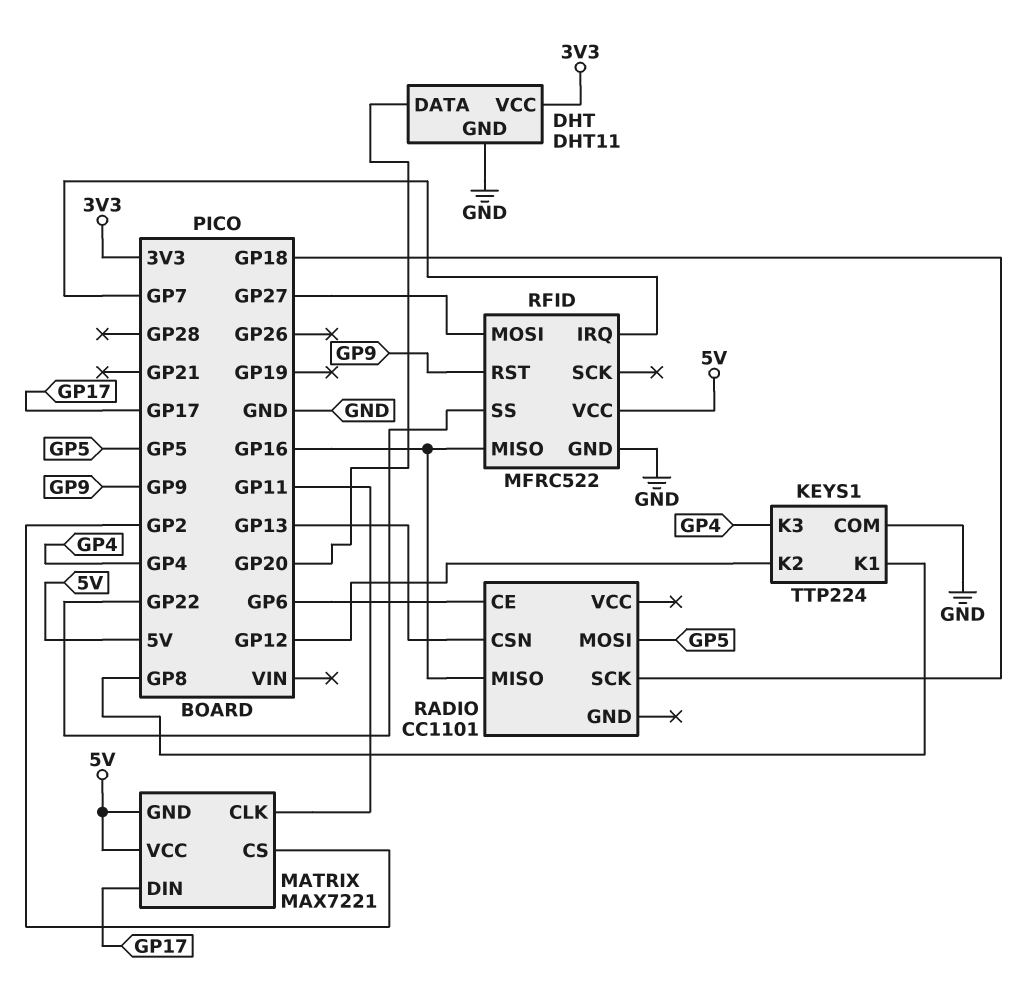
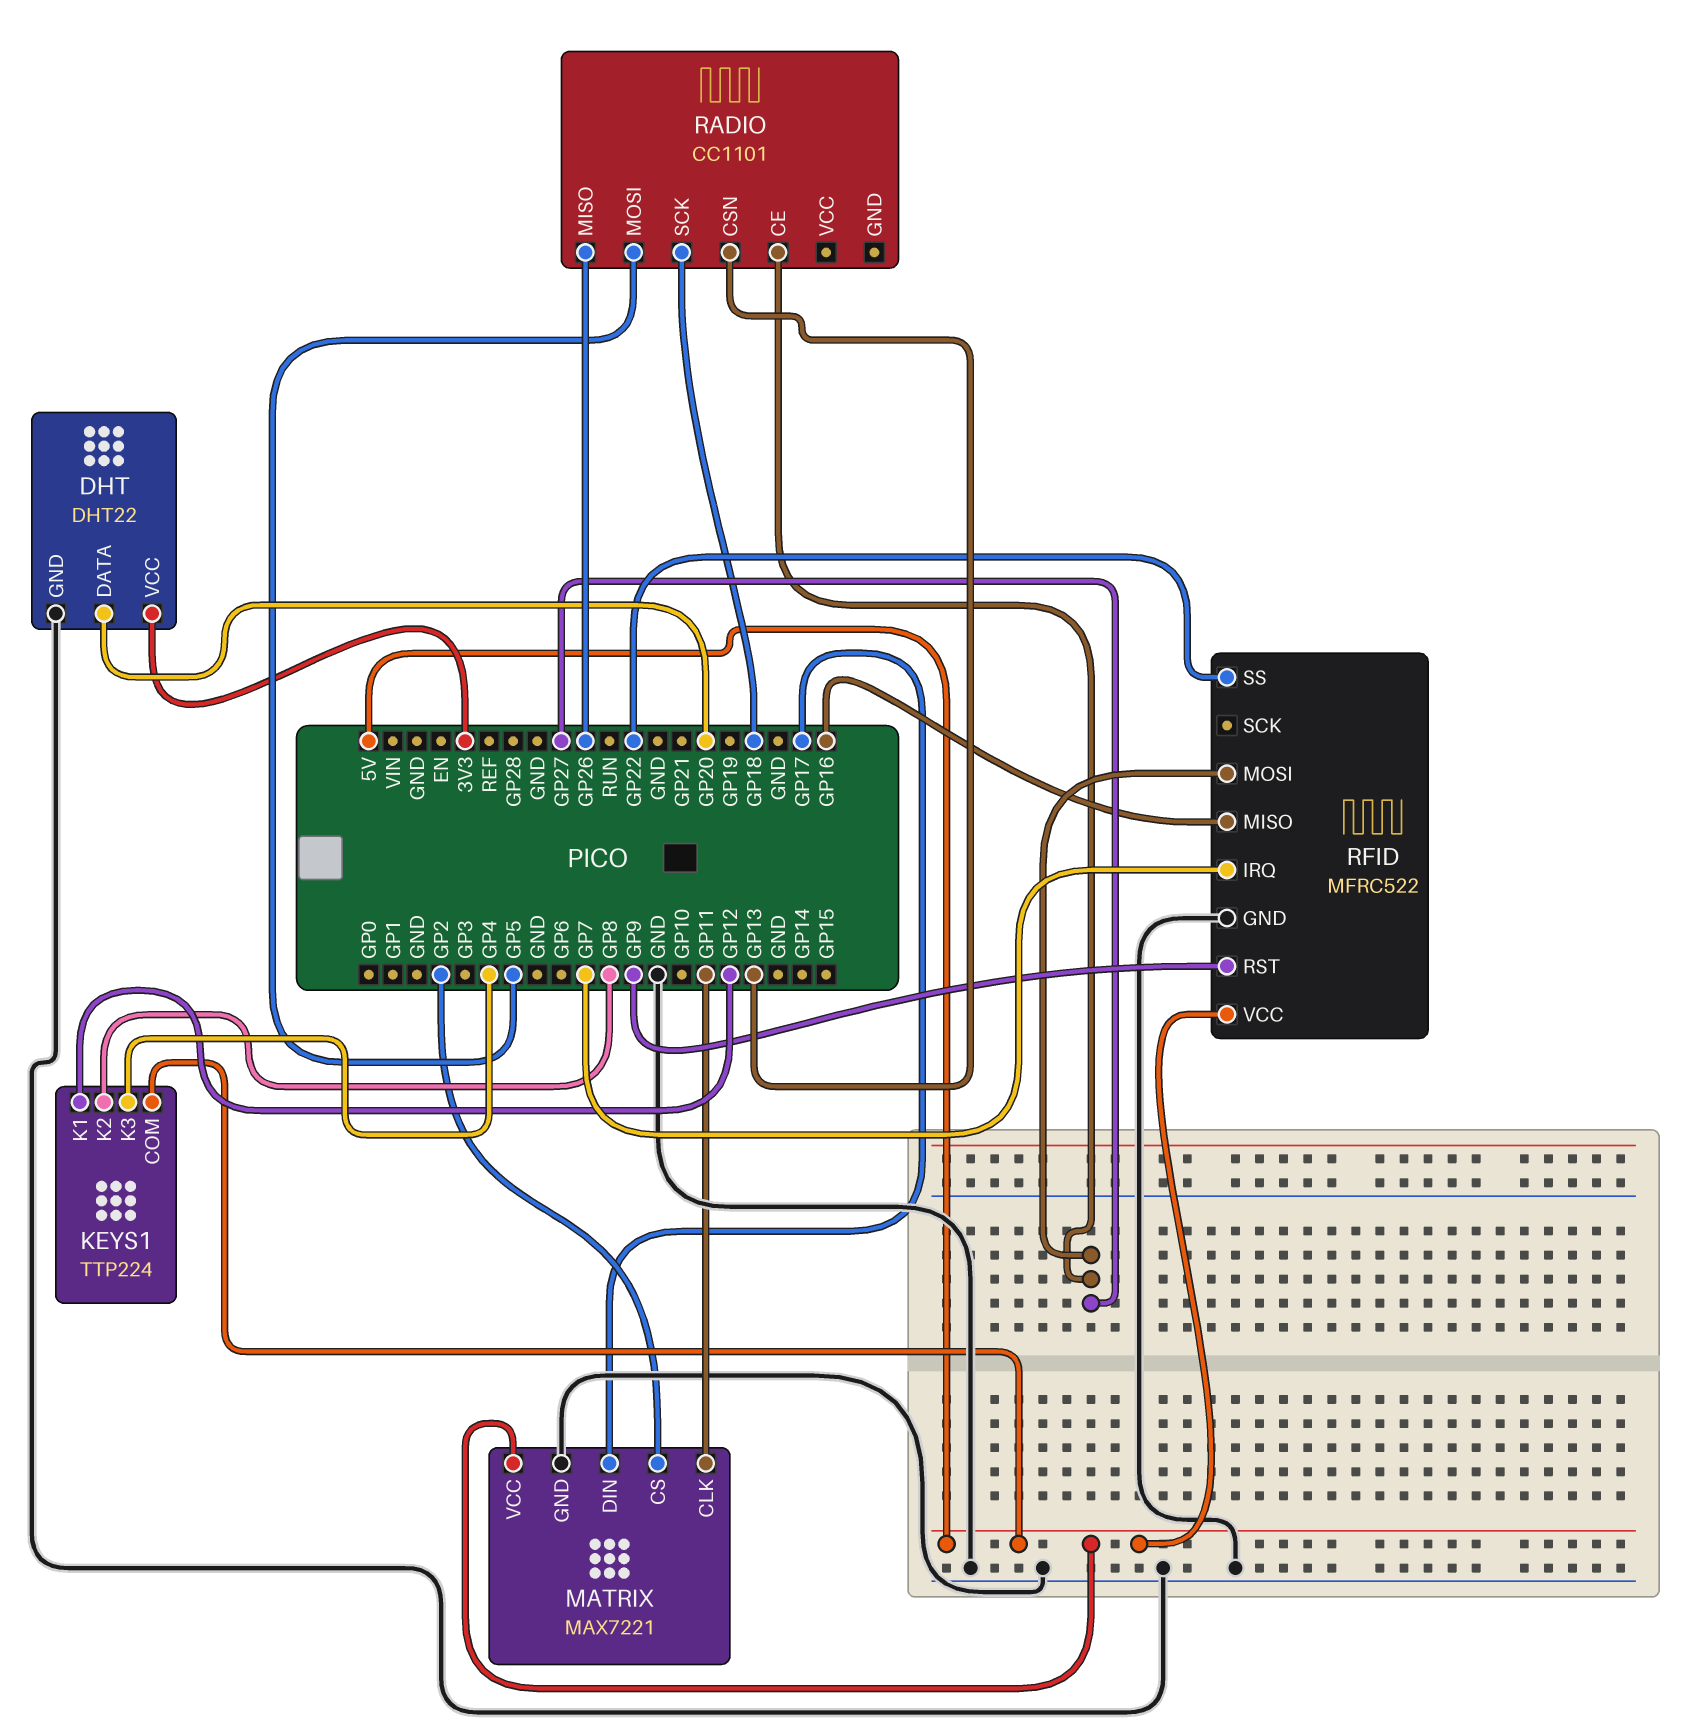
DHT: DHT11 -> DHT22
KEYS1 pin COM: GND -> 5V
KEYS1 pin K1: GP8 -> GP12
KEYS1 pin K2: GP12 -> GP8
MATRIX pin GND: 5V -> GND
RADIO pin CE: GP6 -> GP27
RADIO pin MISO: GP16 -> GP26

